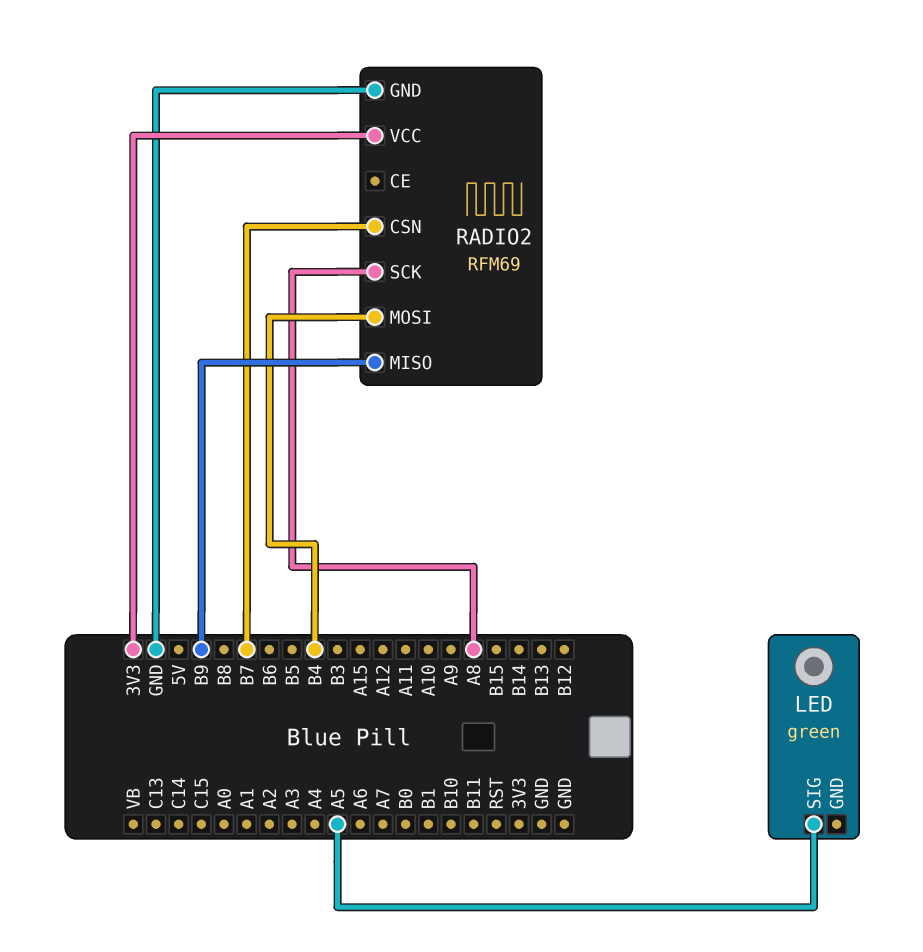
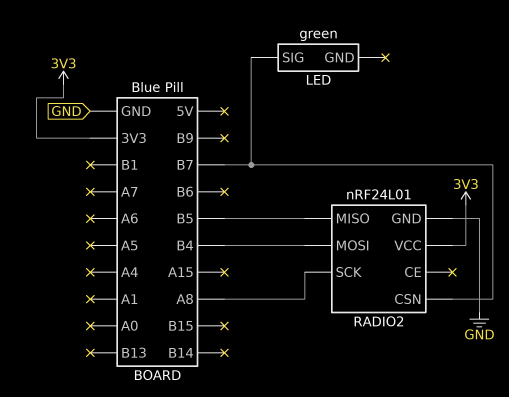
LED pin SIG: A5 -> B7
RADIO2: RFM69 -> nRF24L01
RADIO2 pin MISO: B9 -> B5

